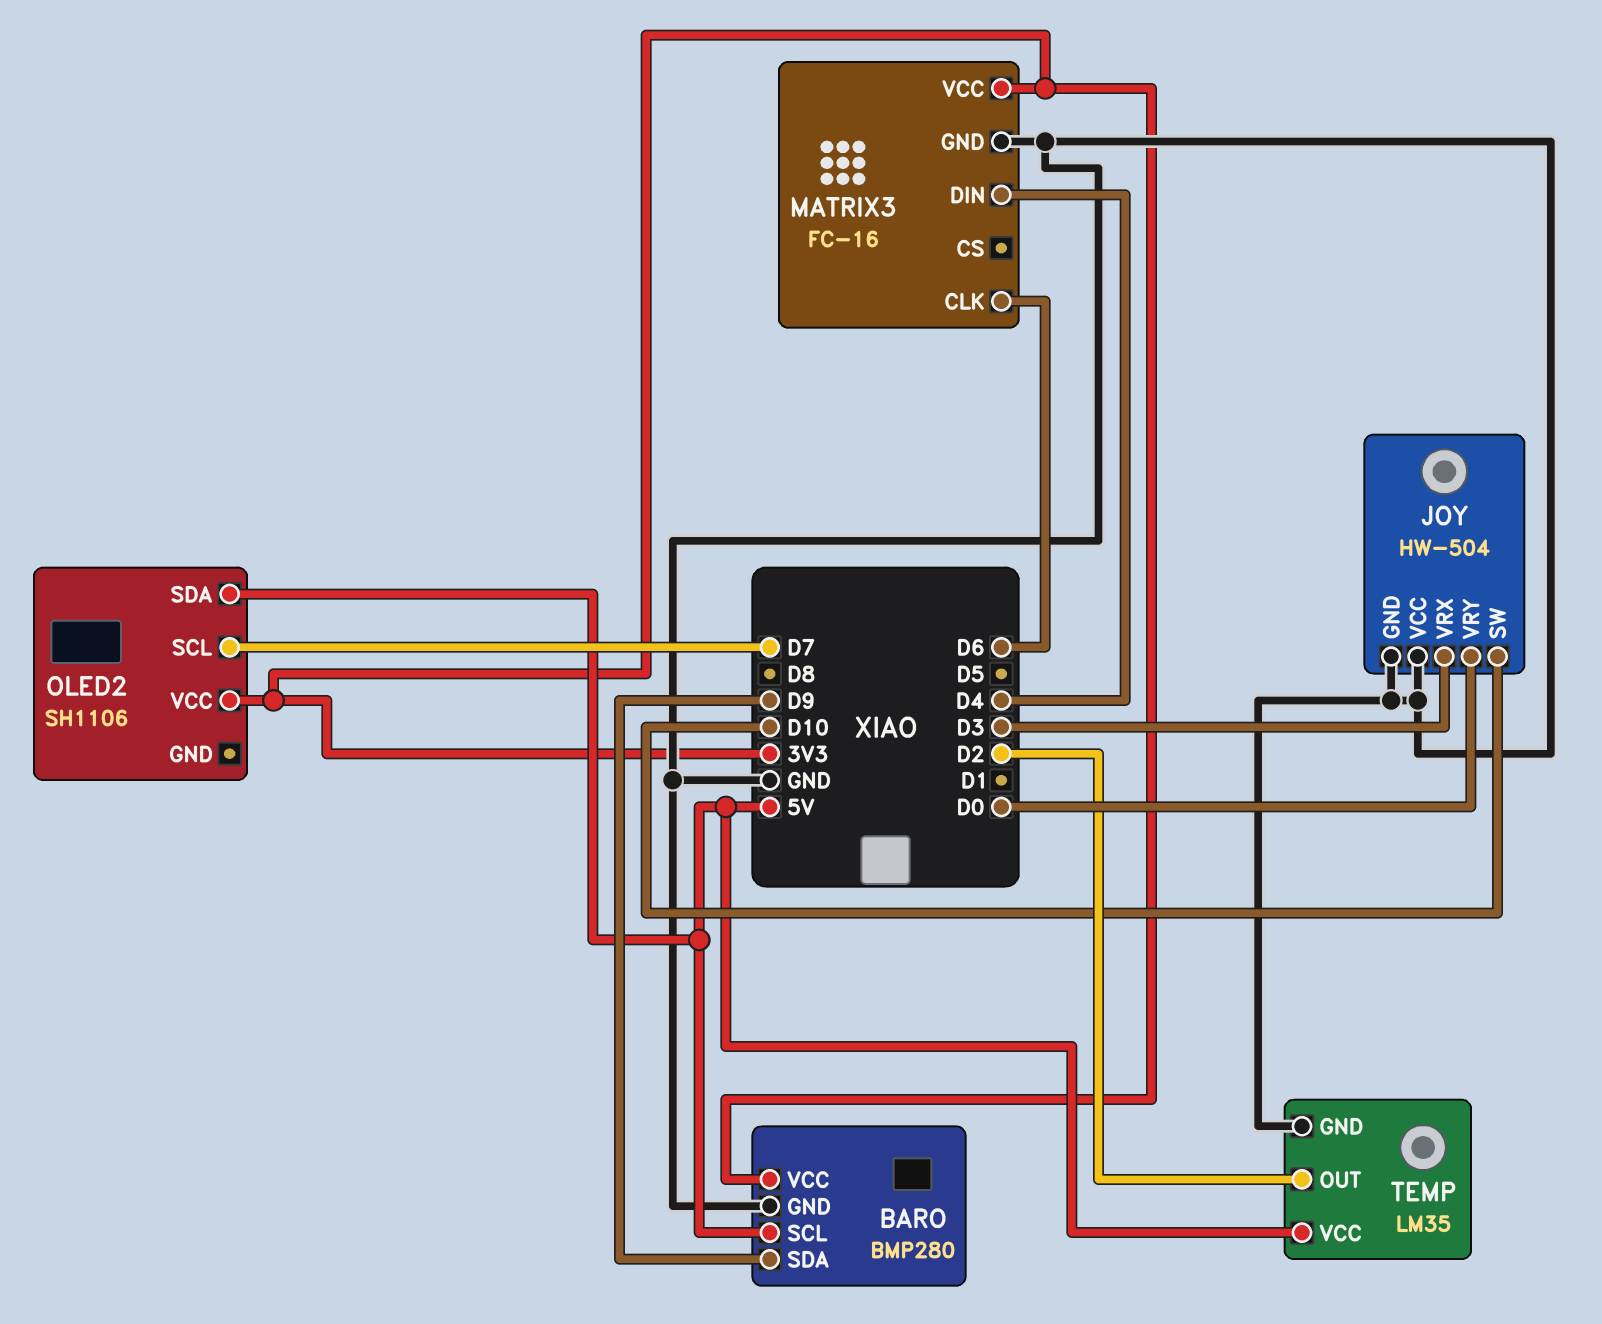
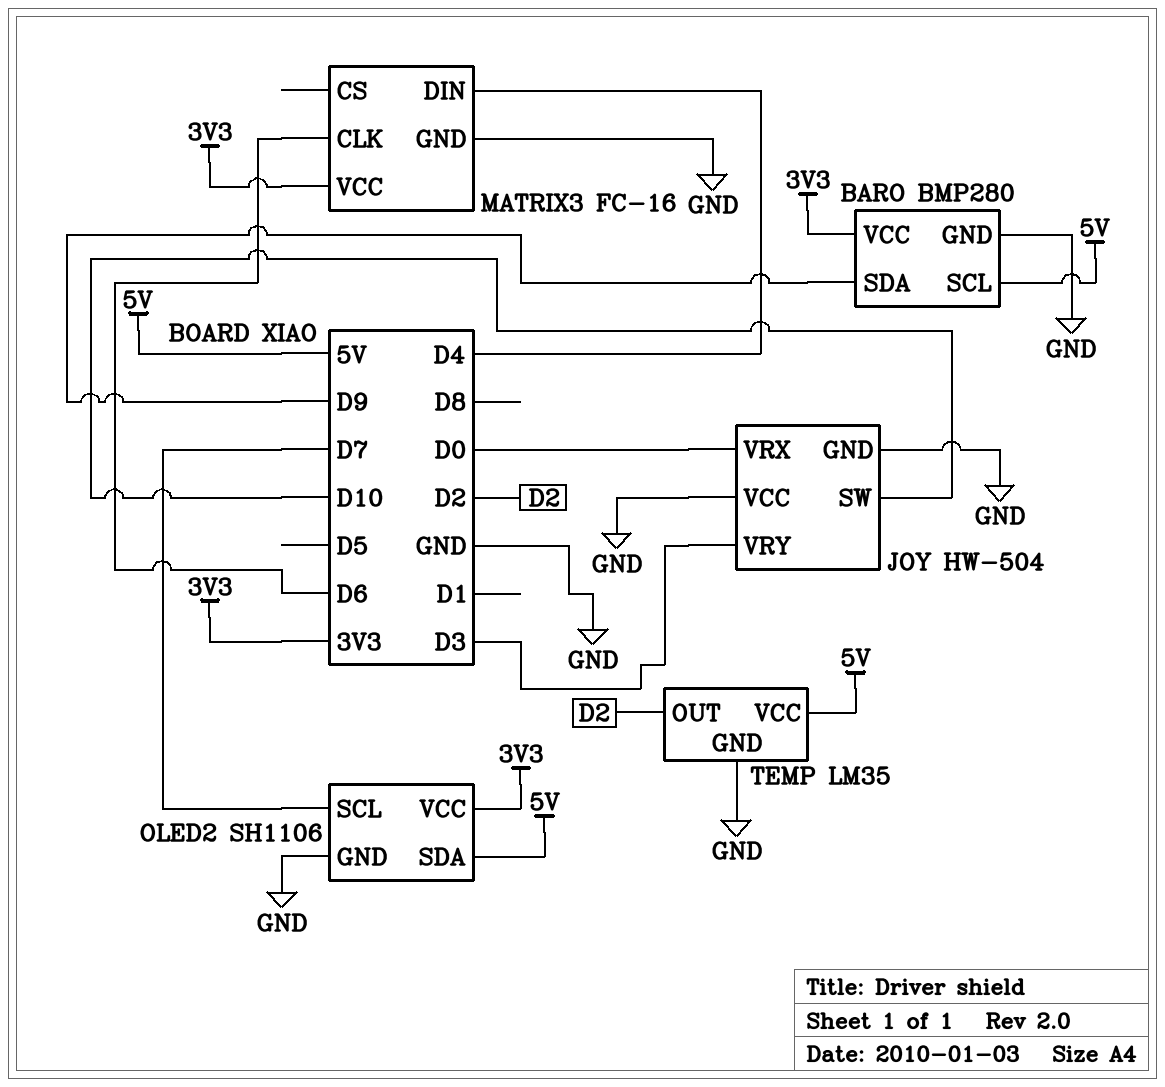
JOY pin VRX: D3 -> D0
JOY pin VRY: D0 -> D3
OLED2 pin GND: none -> GND

